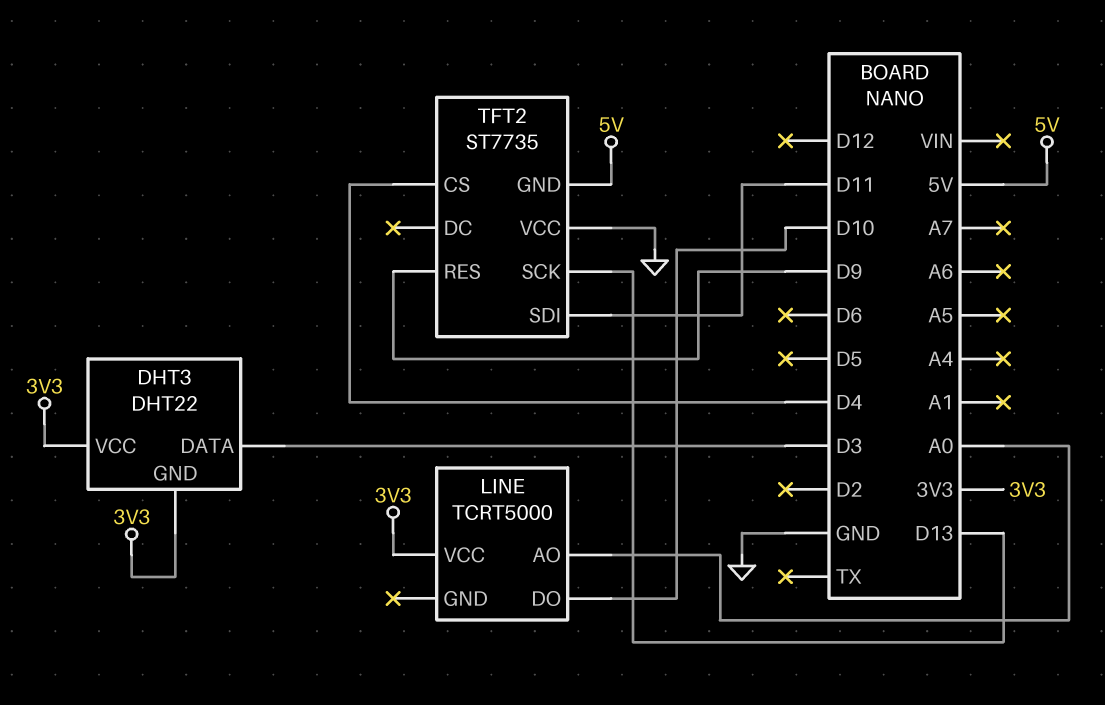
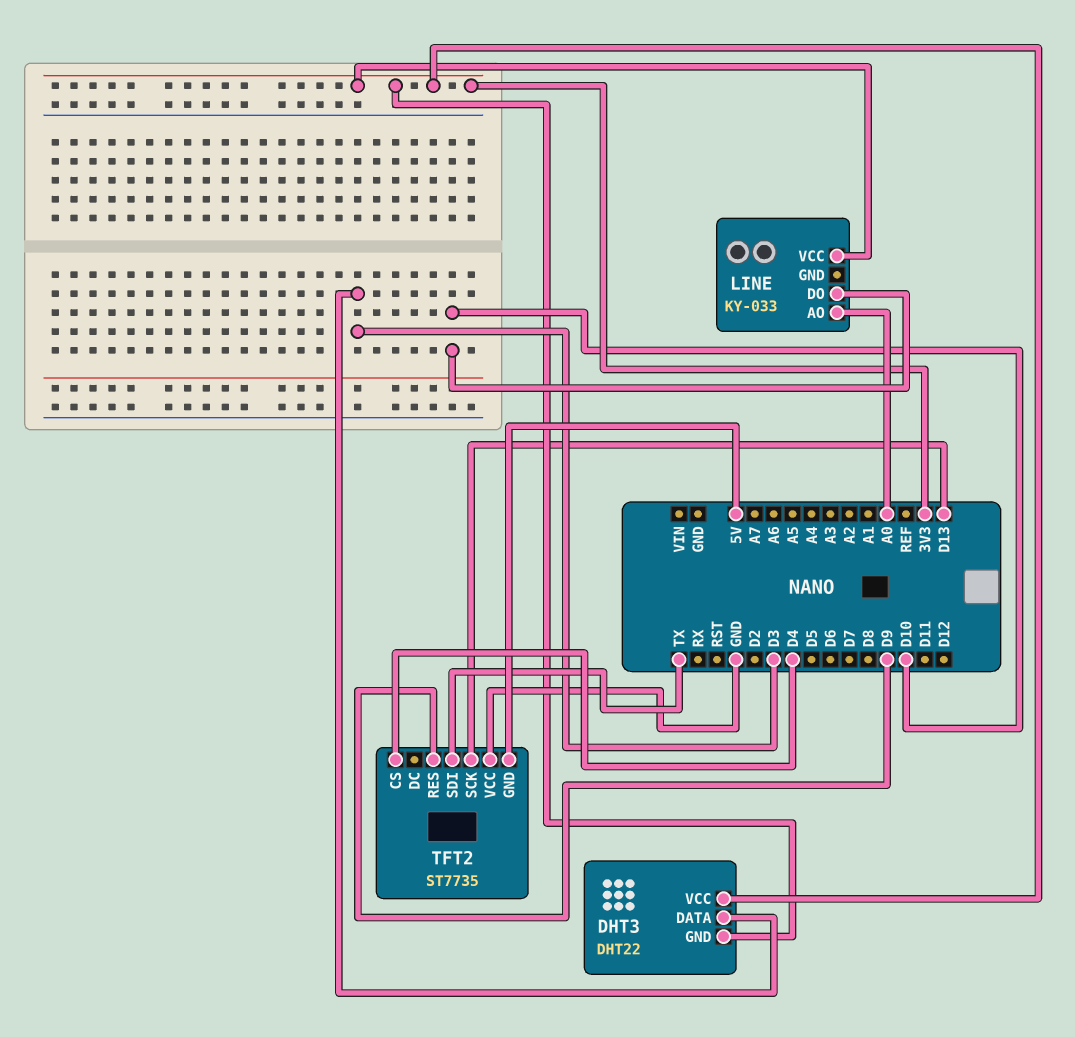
LINE: TCRT5000 -> KY-033
TFT2 pin SDI: D11 -> TX

